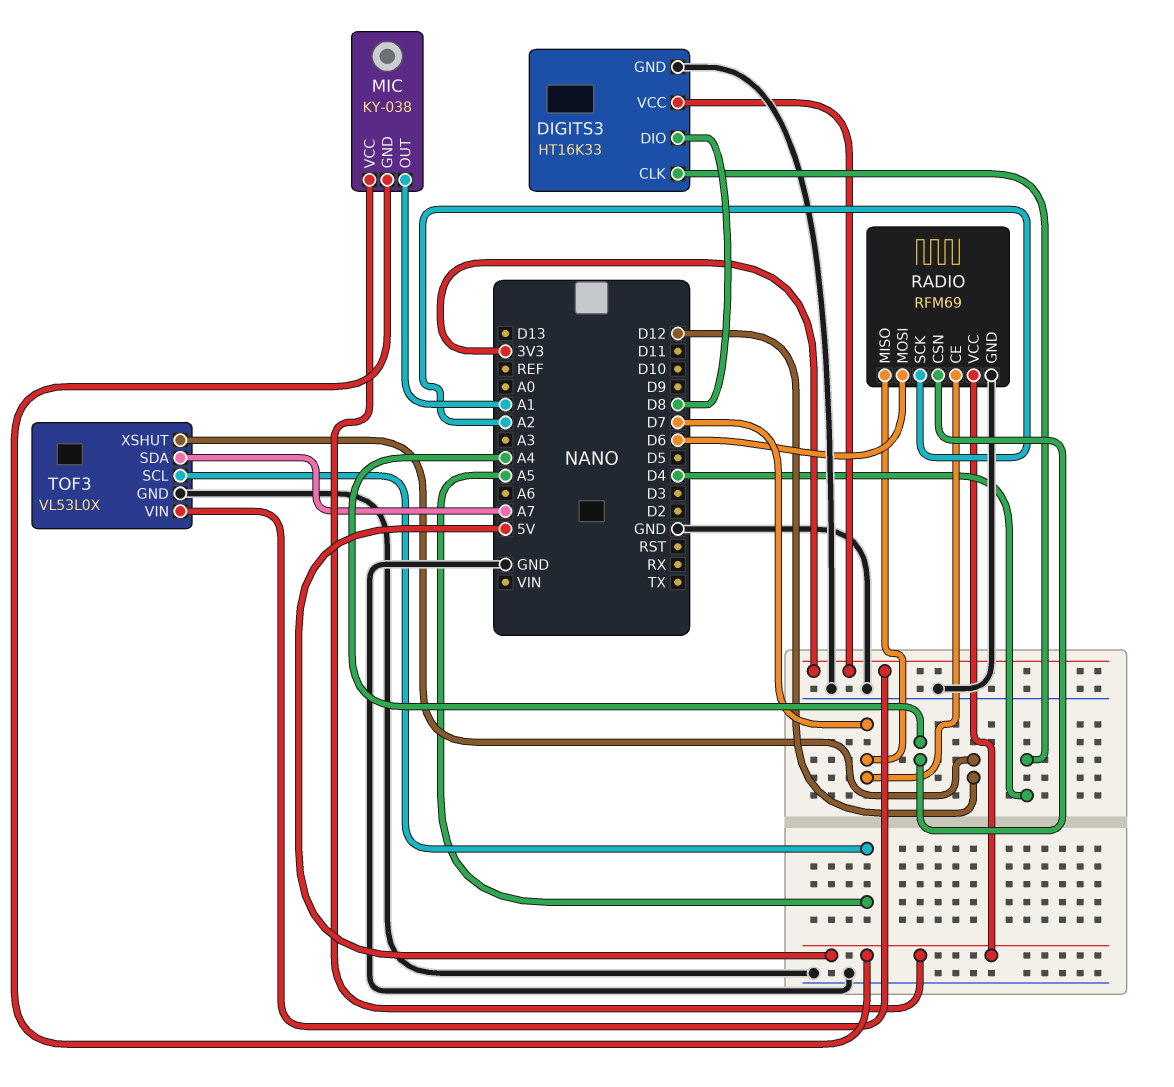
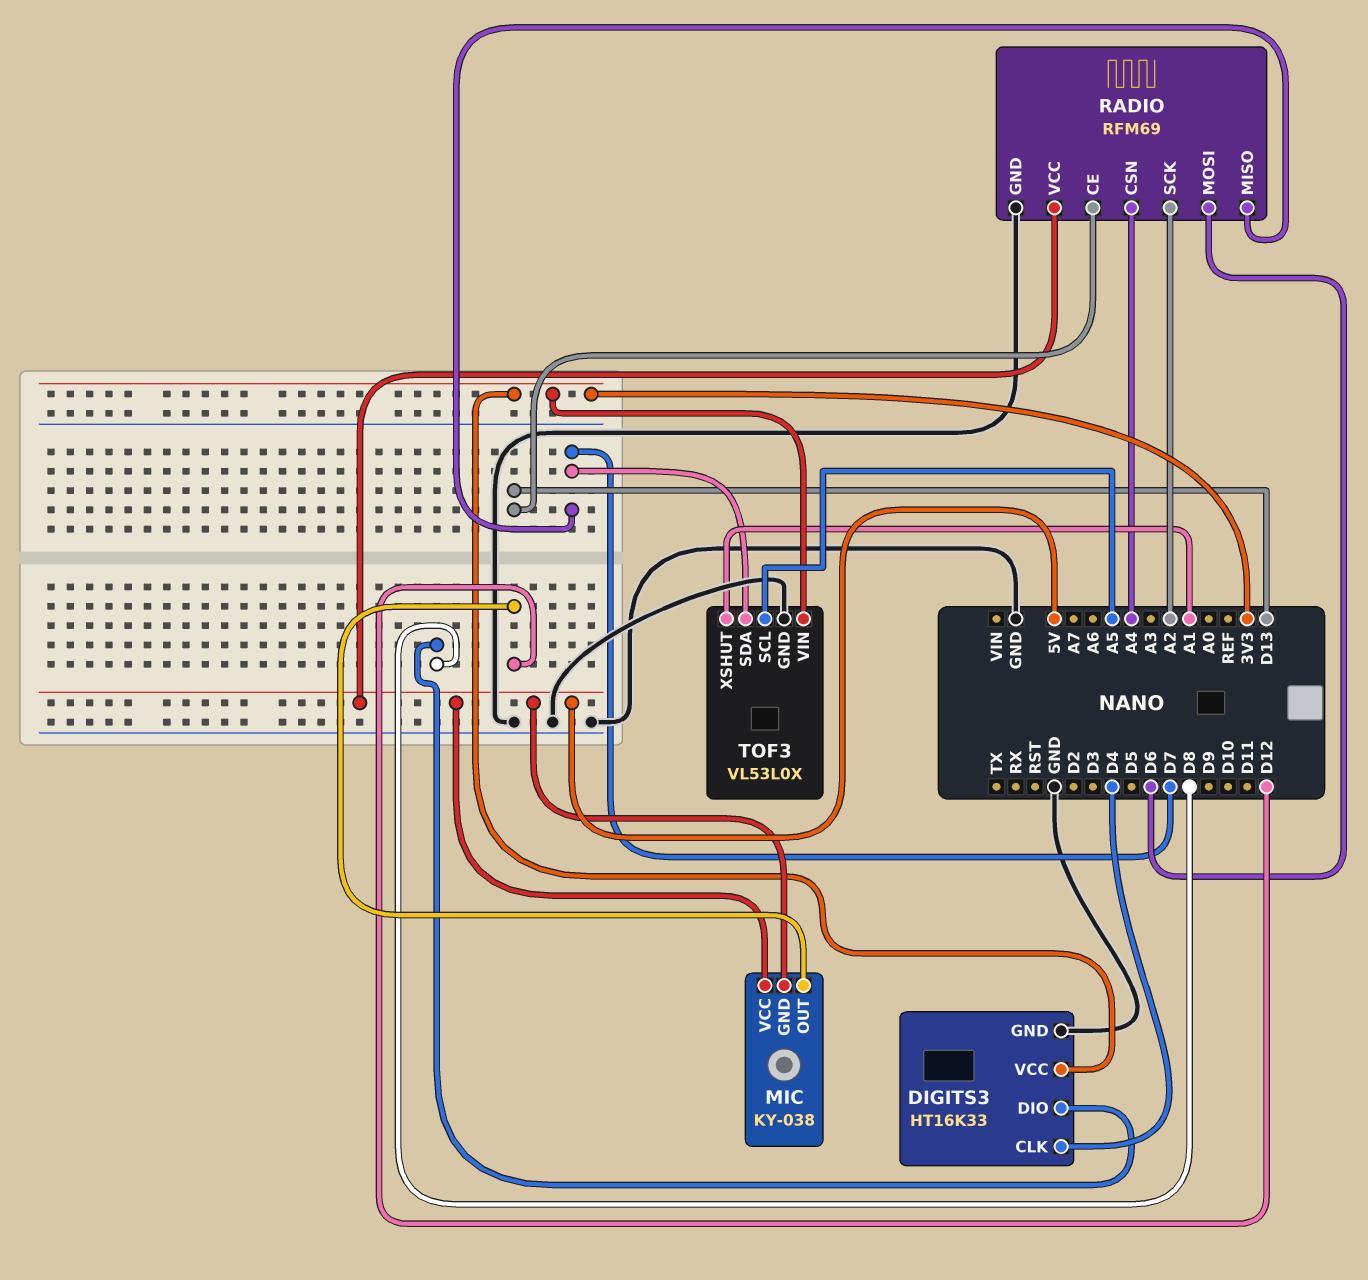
MIC pin OUT: A1 -> D12
RADIO pin CE: D7 -> D13
TOF3 pin SDA: A7 -> D7
TOF3 pin XSHUT: D12 -> A1

